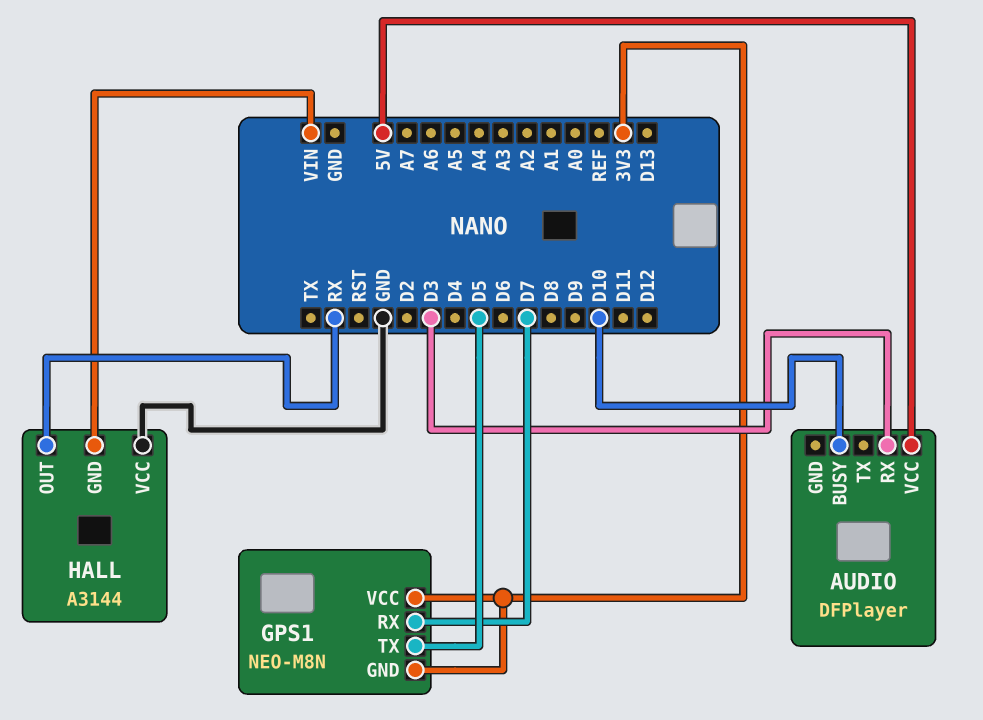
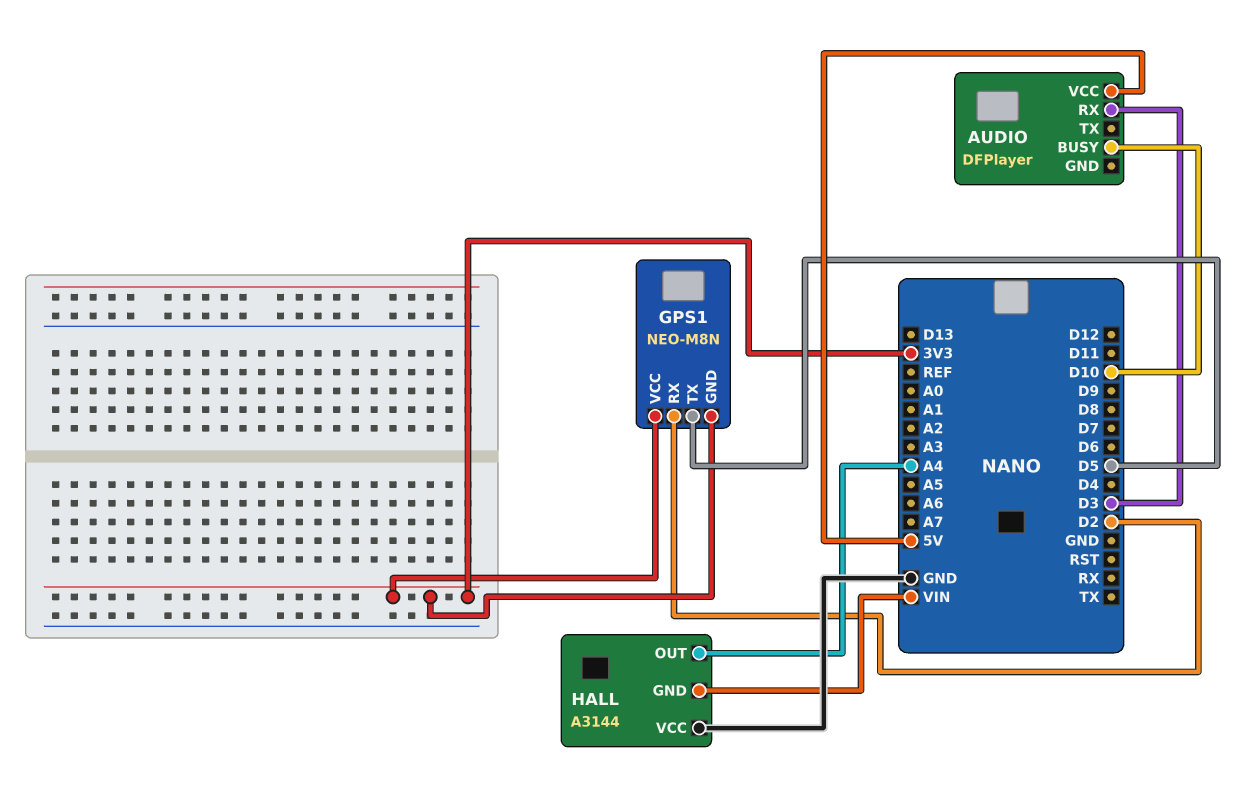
GPS1 pin RX: D7 -> D2
HALL pin OUT: RX -> A4

